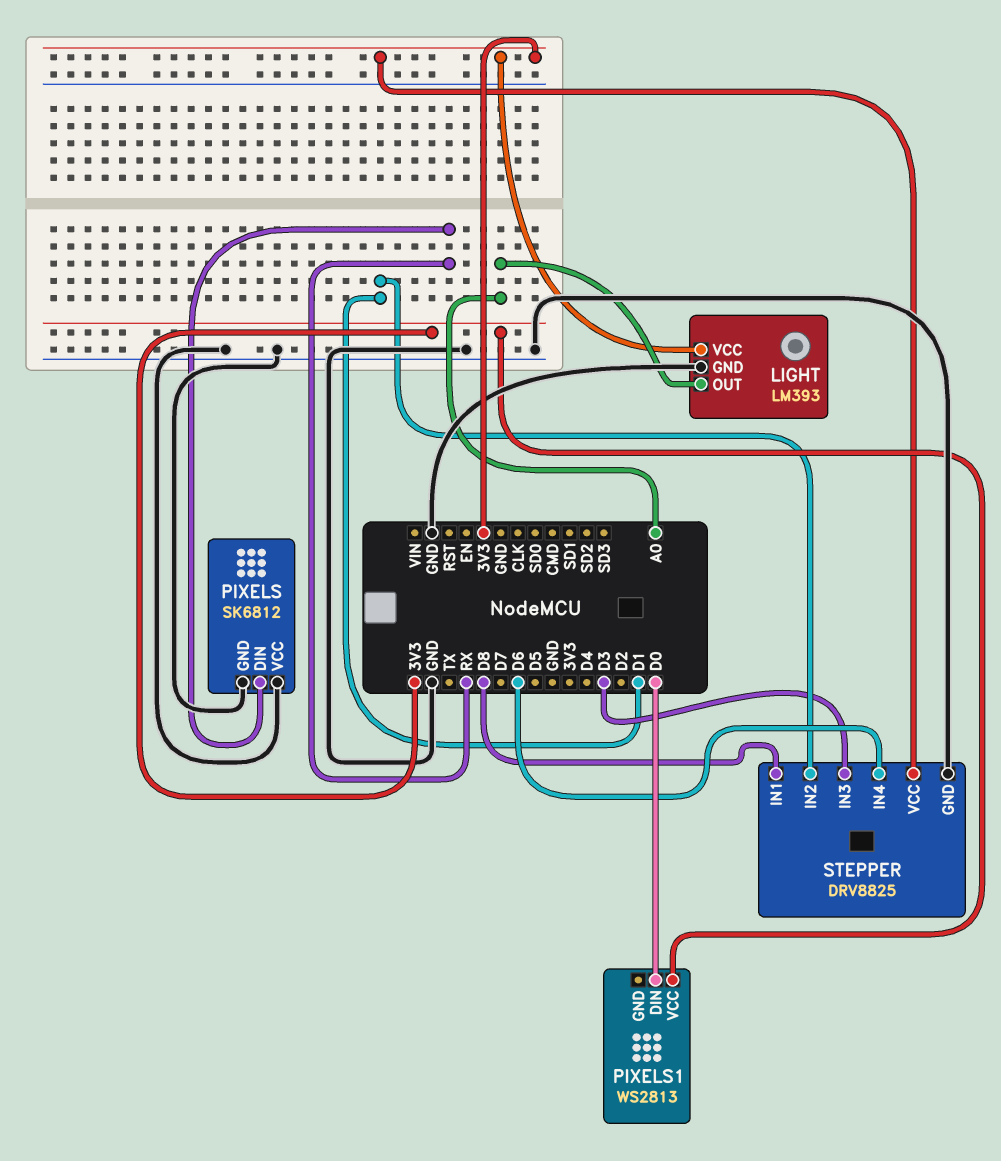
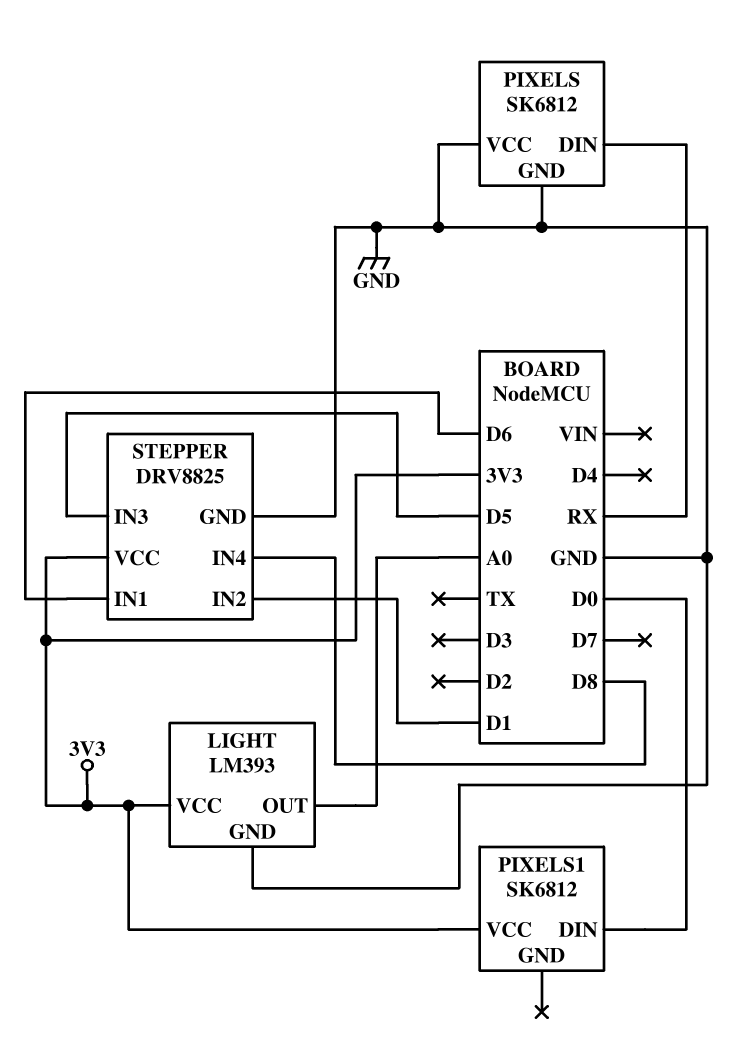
PIXELS1: WS2813 -> SK6812
STEPPER pin IN1: D8 -> D6
STEPPER pin IN3: D3 -> D5
STEPPER pin IN4: D6 -> D8

